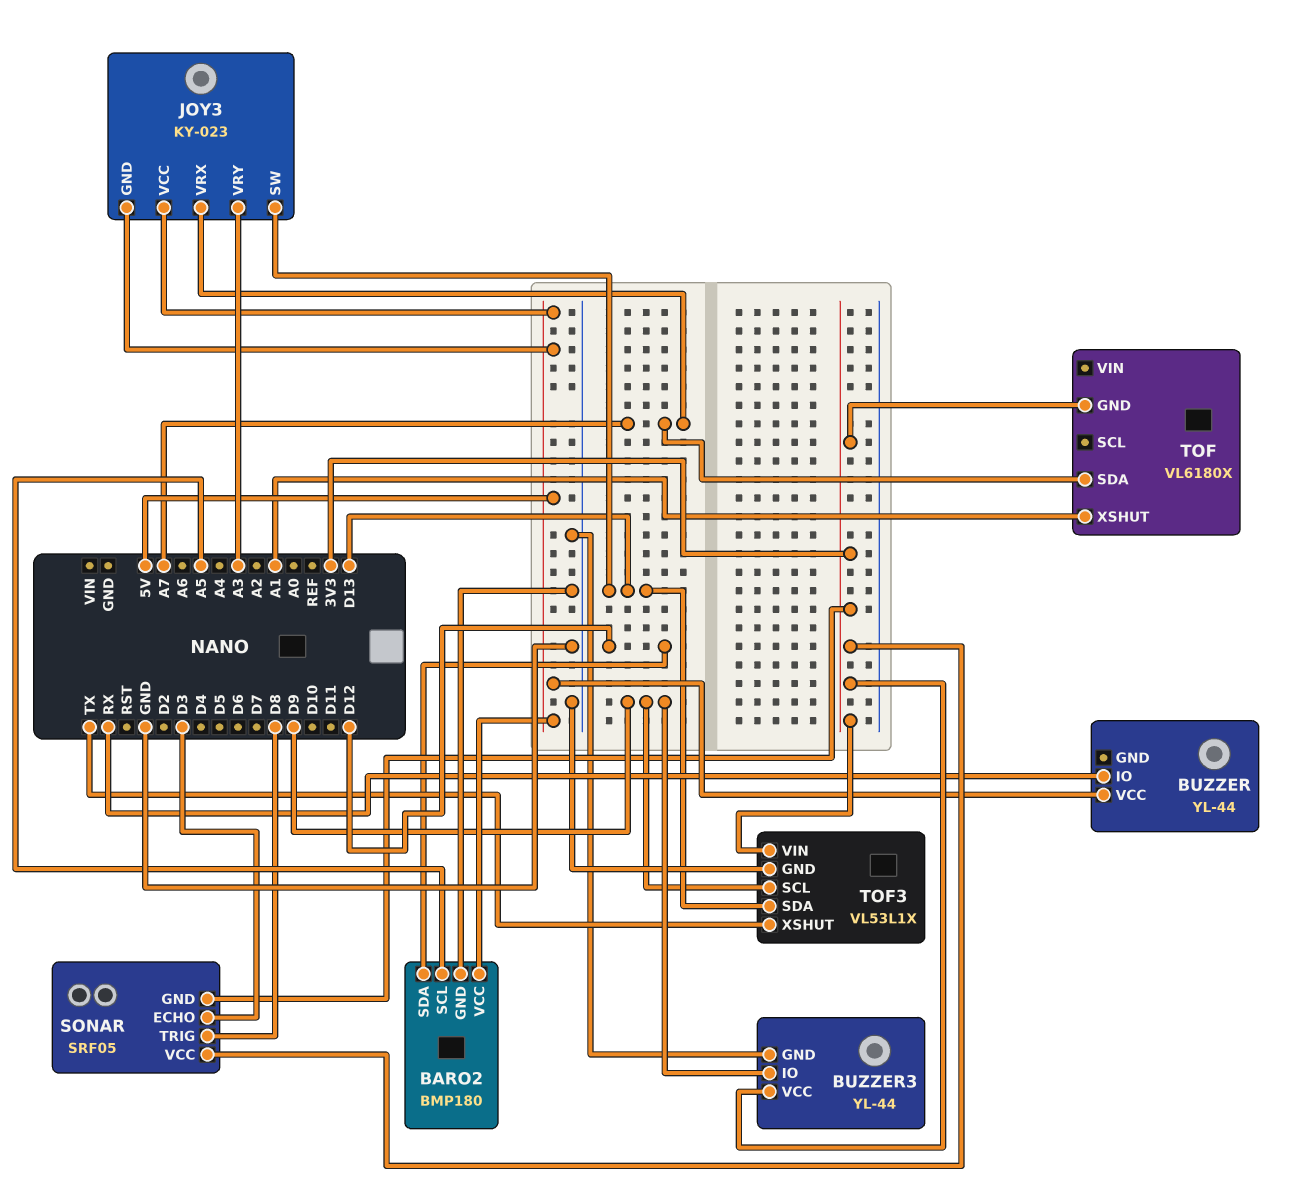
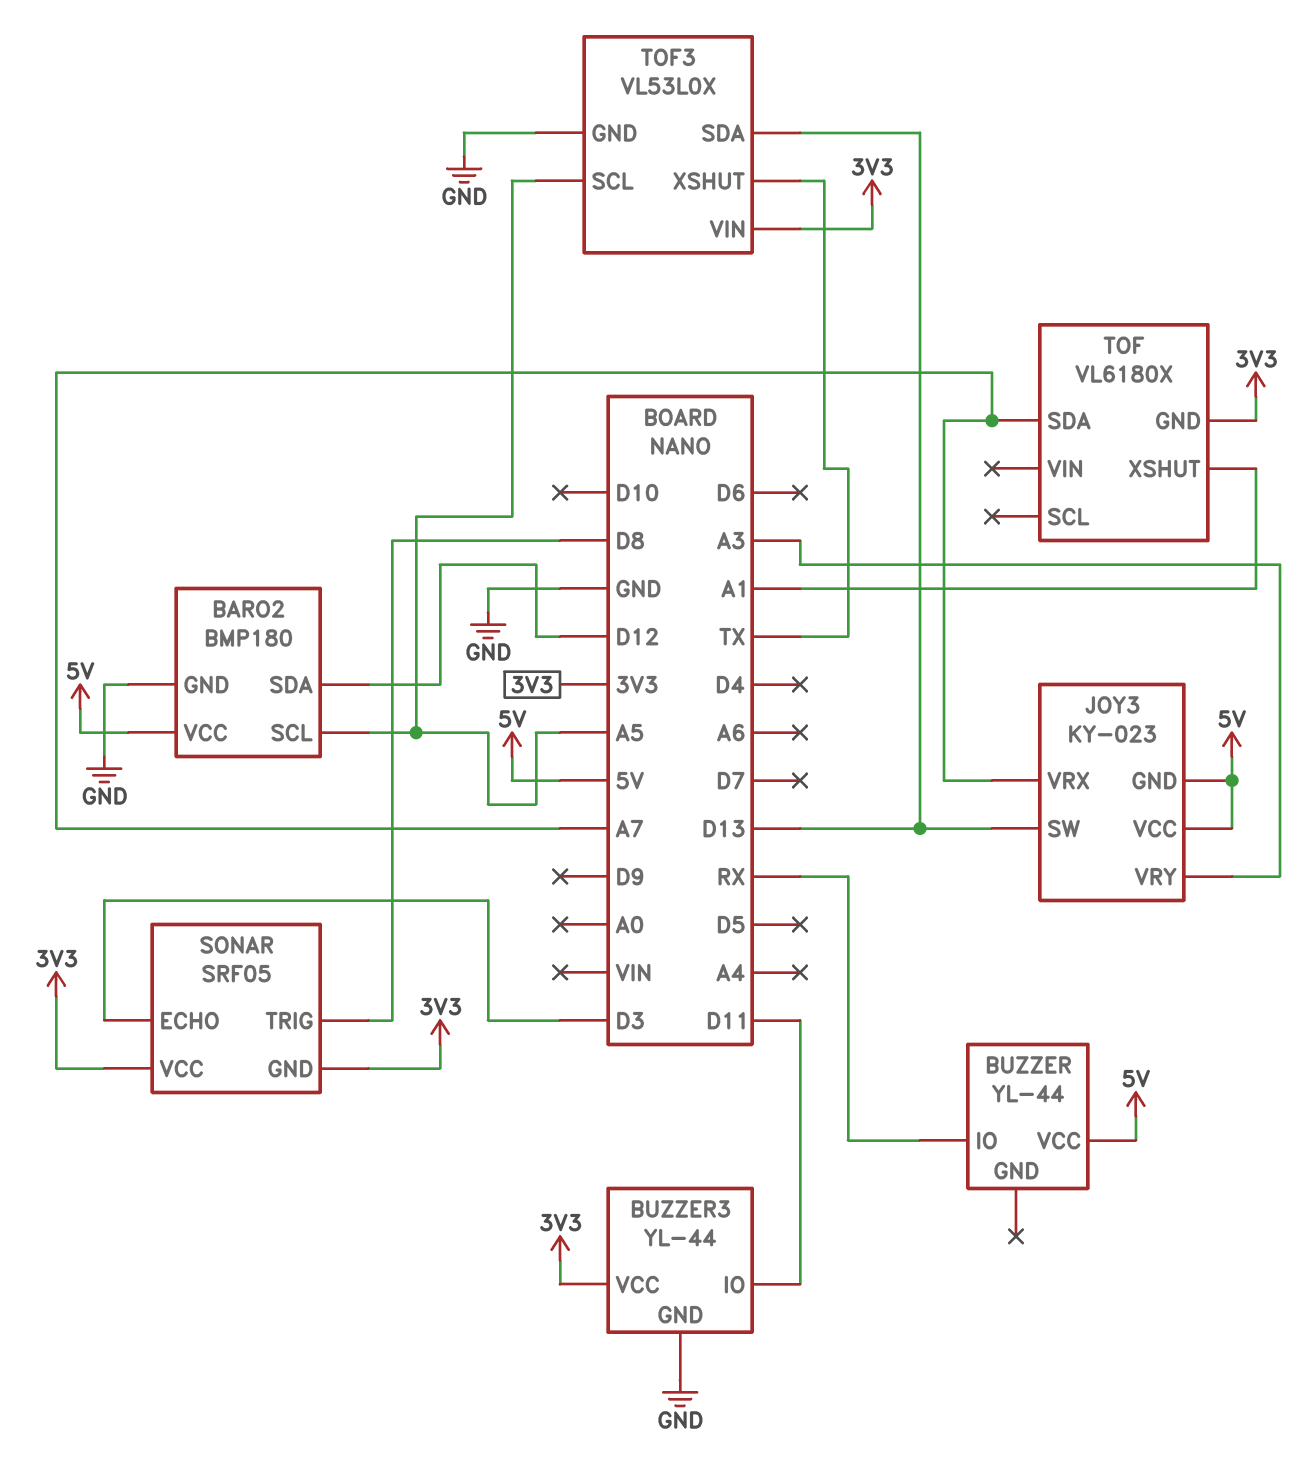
BUZZER3 pin IO: D9 -> D11
TOF3: VL53L1X -> VL53L0X
TOF3 pin SCL: D9 -> A5

